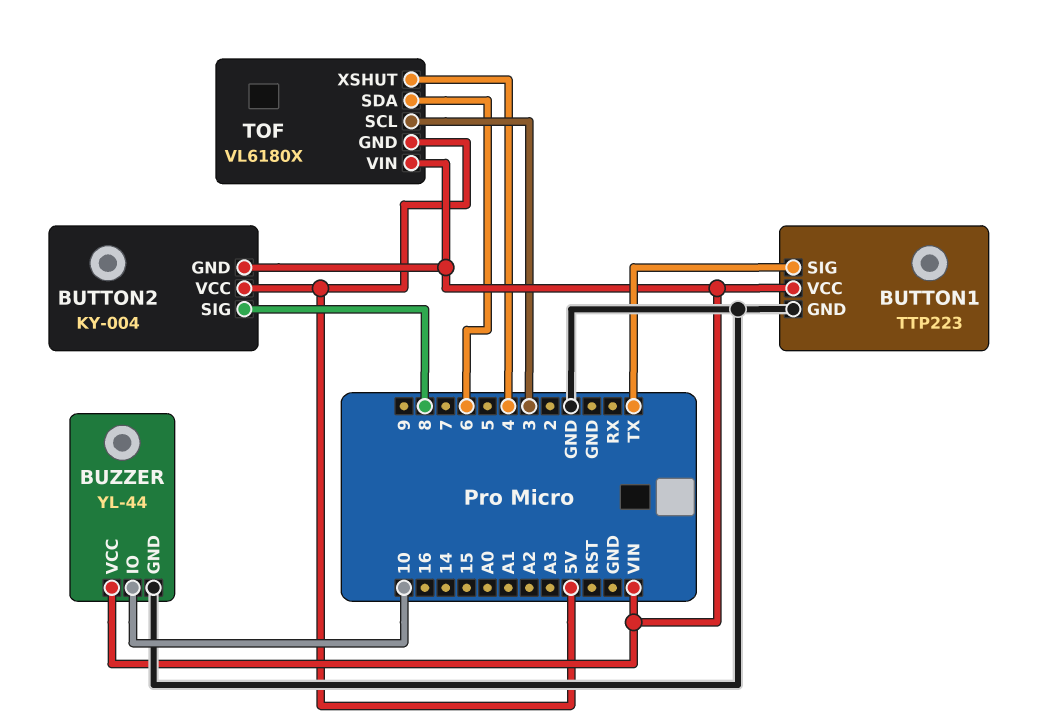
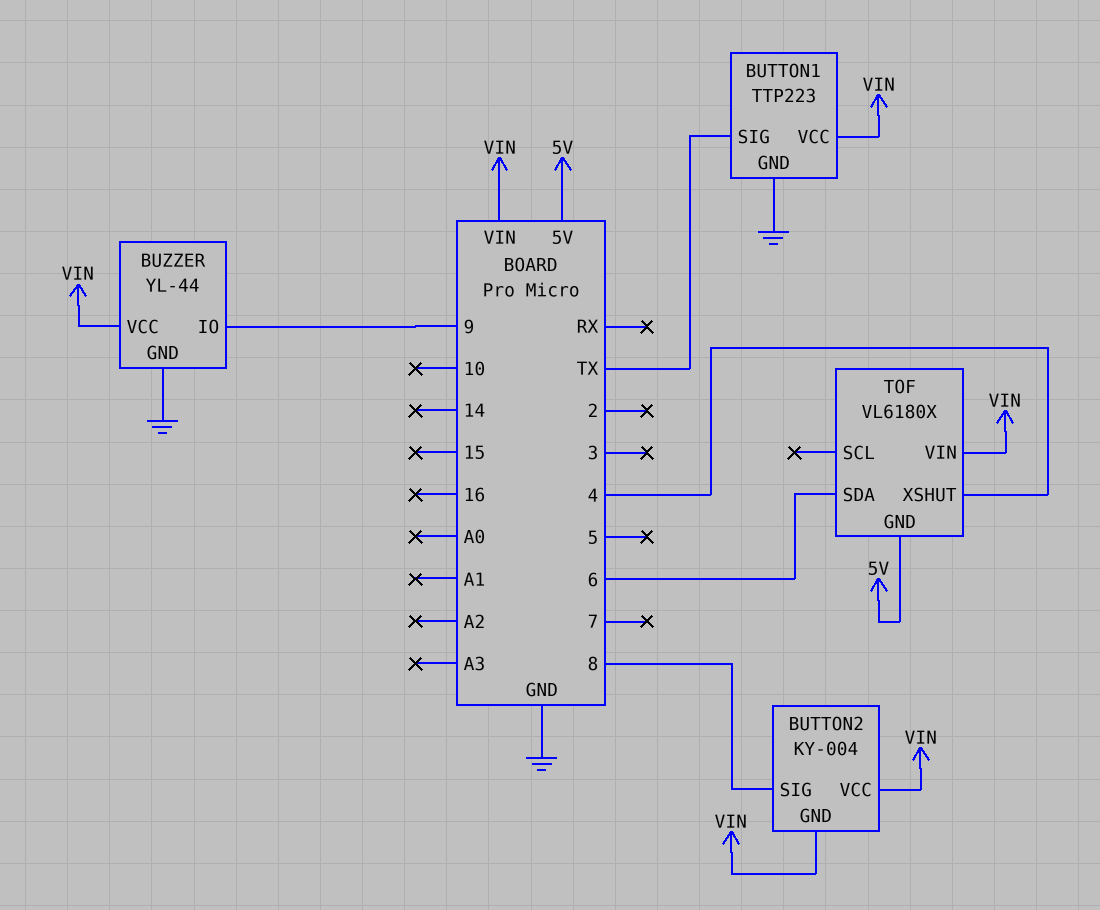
BUTTON2 pin VCC: 5V -> VIN
BUZZER pin IO: 10 -> 9
TOF pin SCL: 3 -> none

